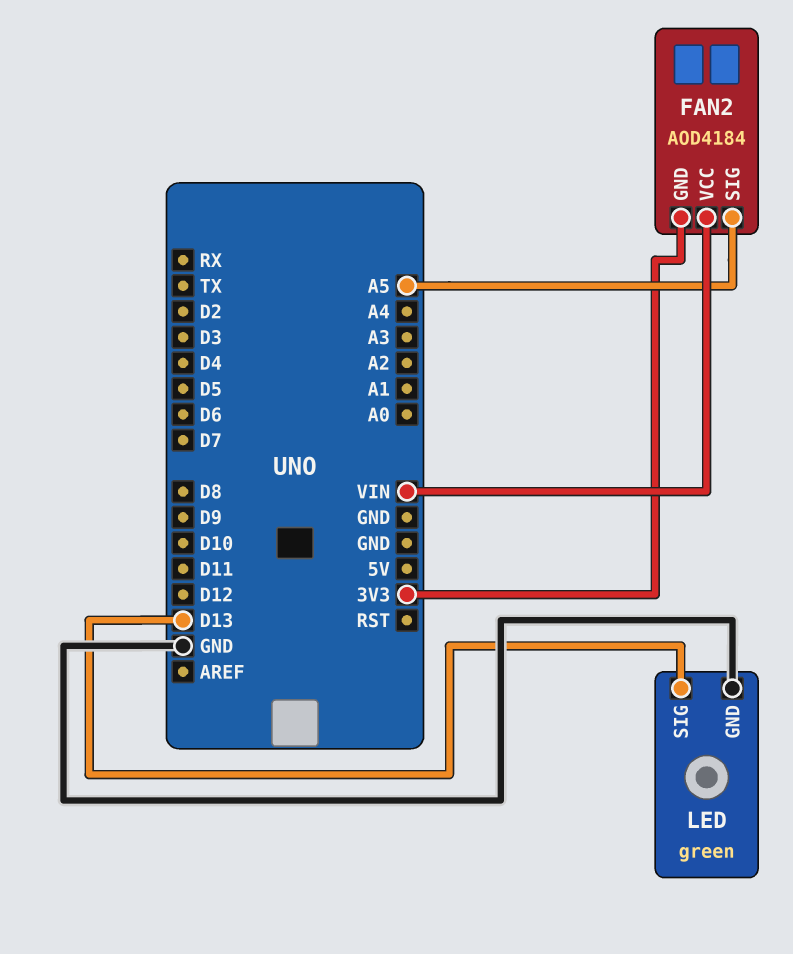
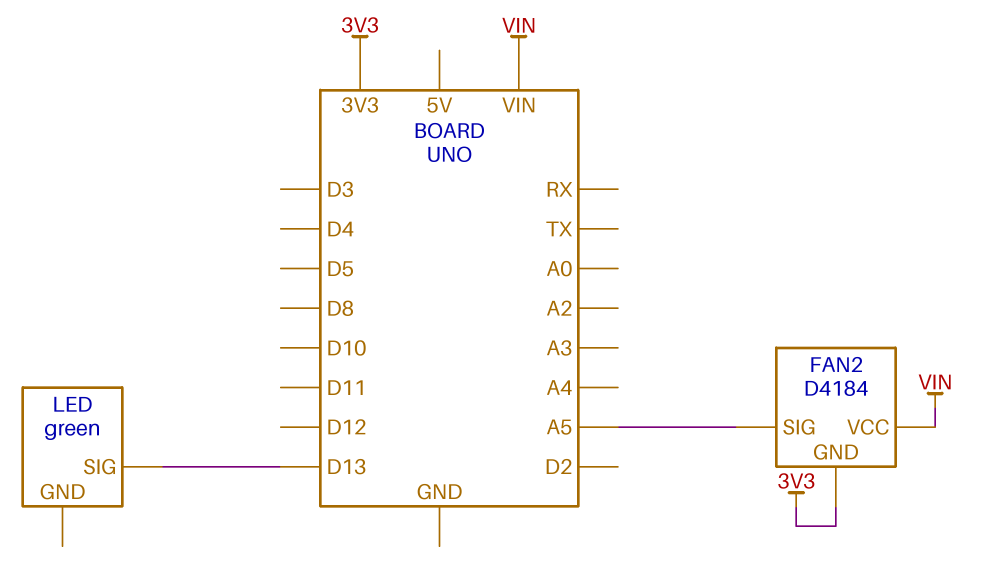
FAN2: AOD4184 -> D4184
LED pin GND: GND -> none

